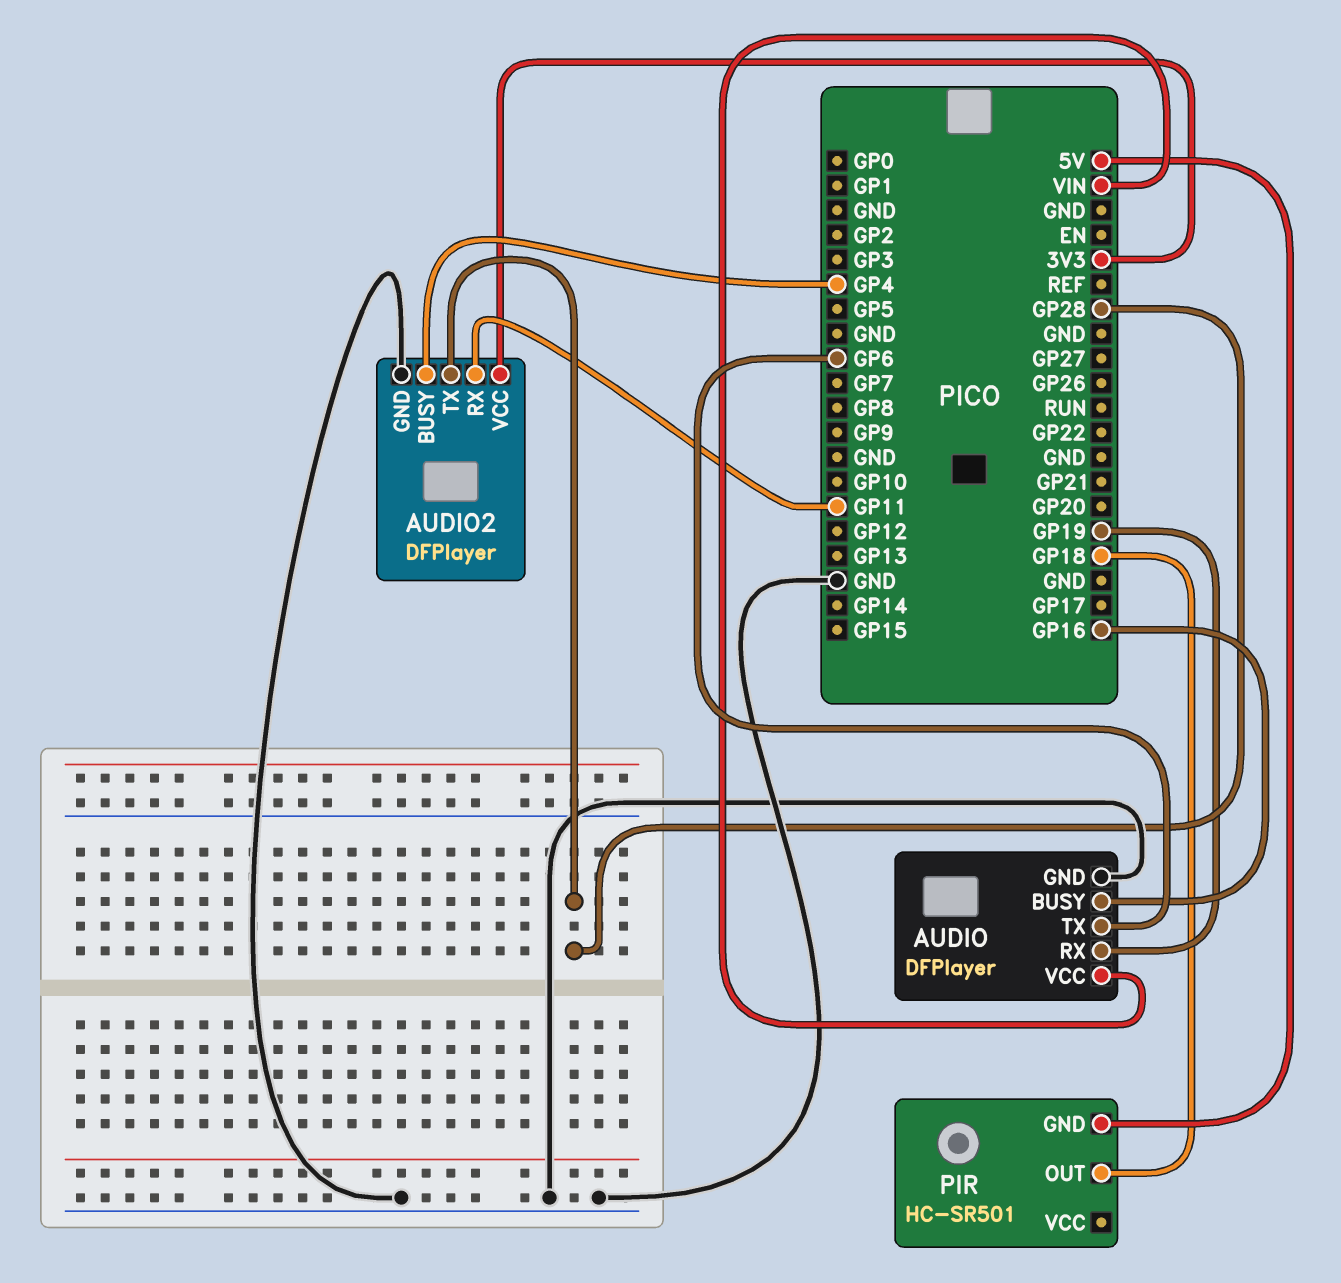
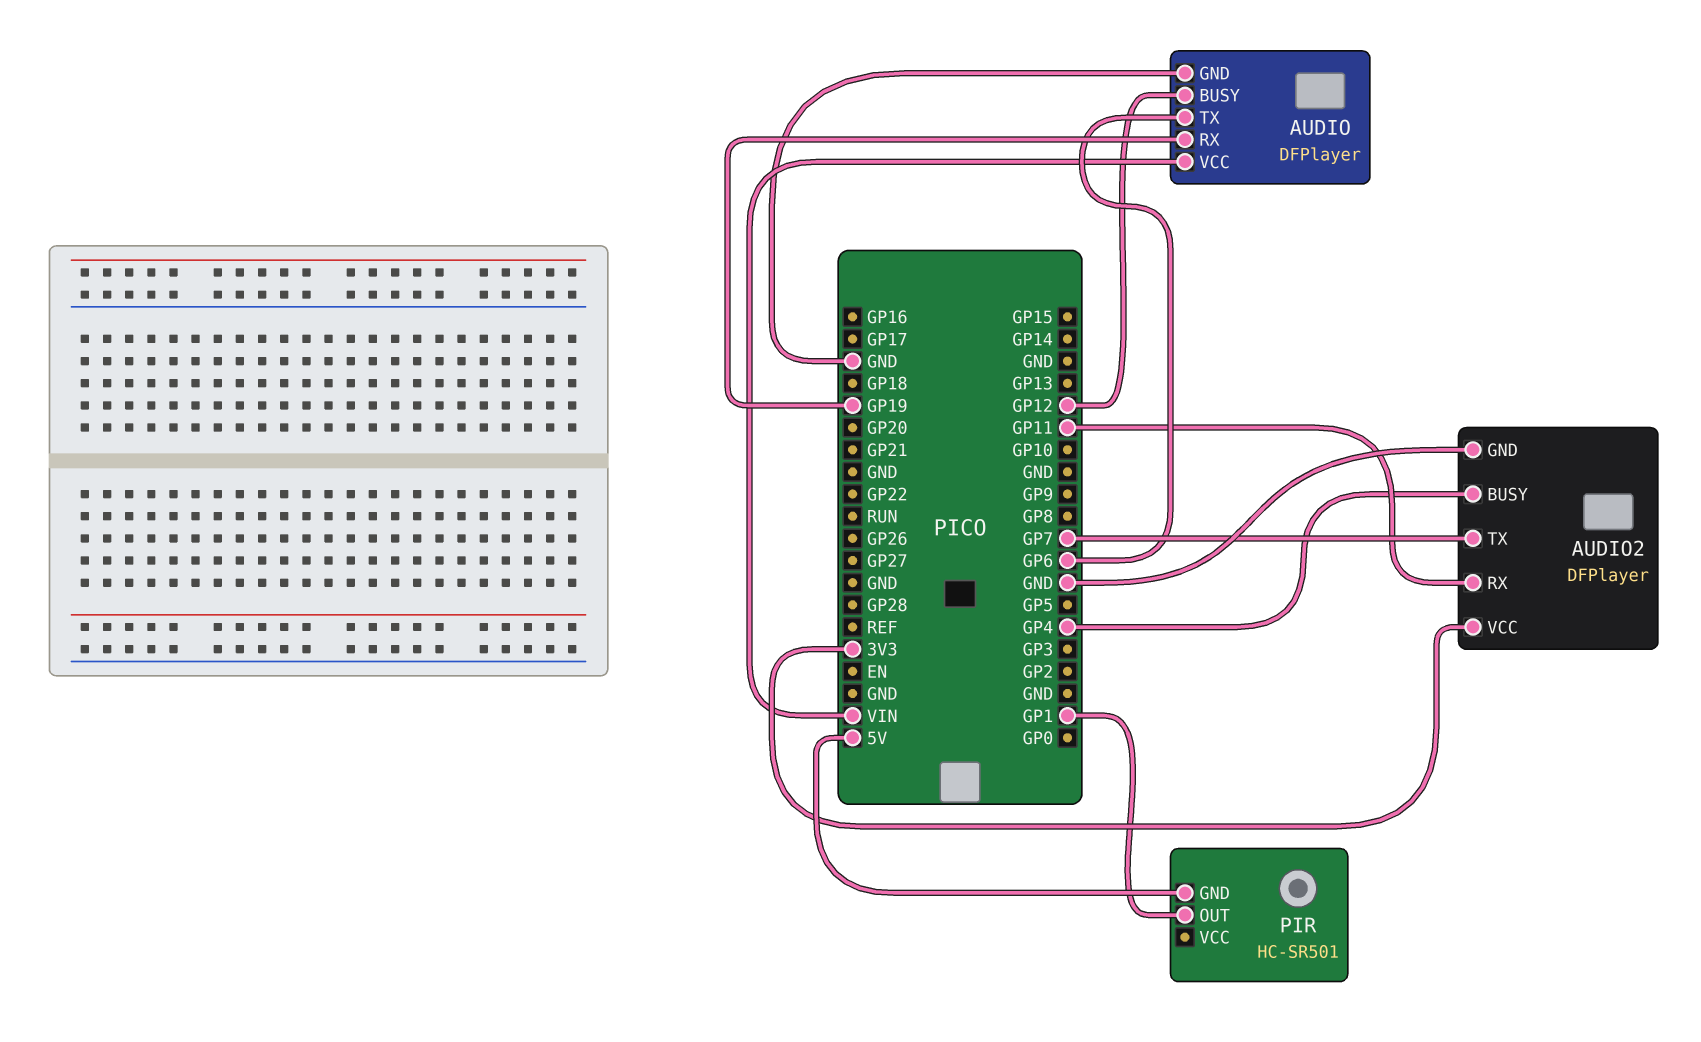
AUDIO pin BUSY: GP16 -> GP12
AUDIO2 pin TX: GP28 -> GP7
PIR pin OUT: GP18 -> GP1

